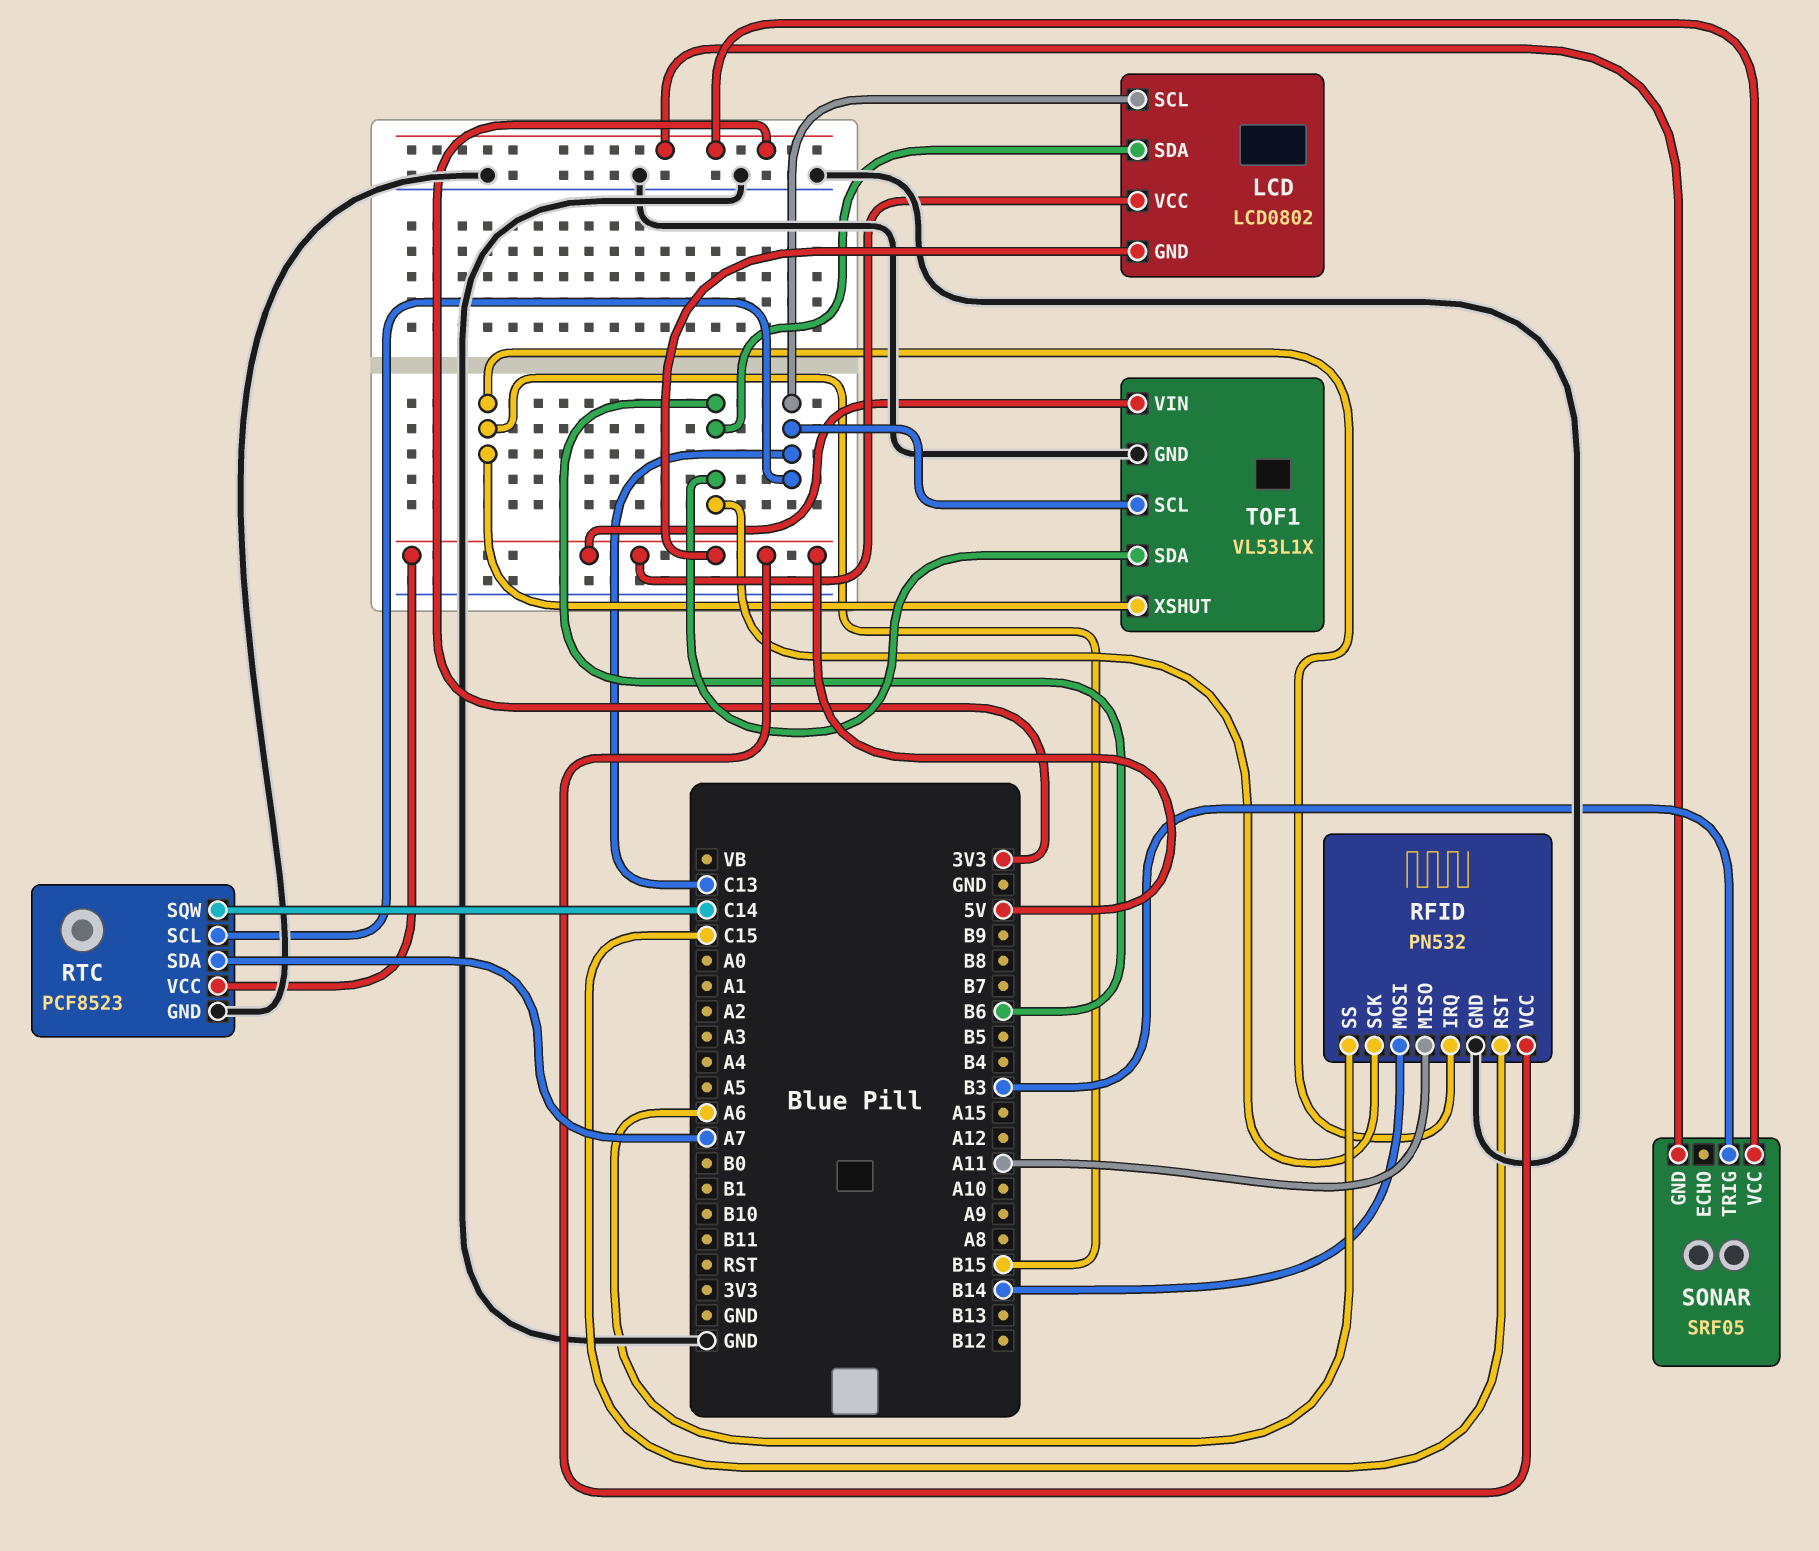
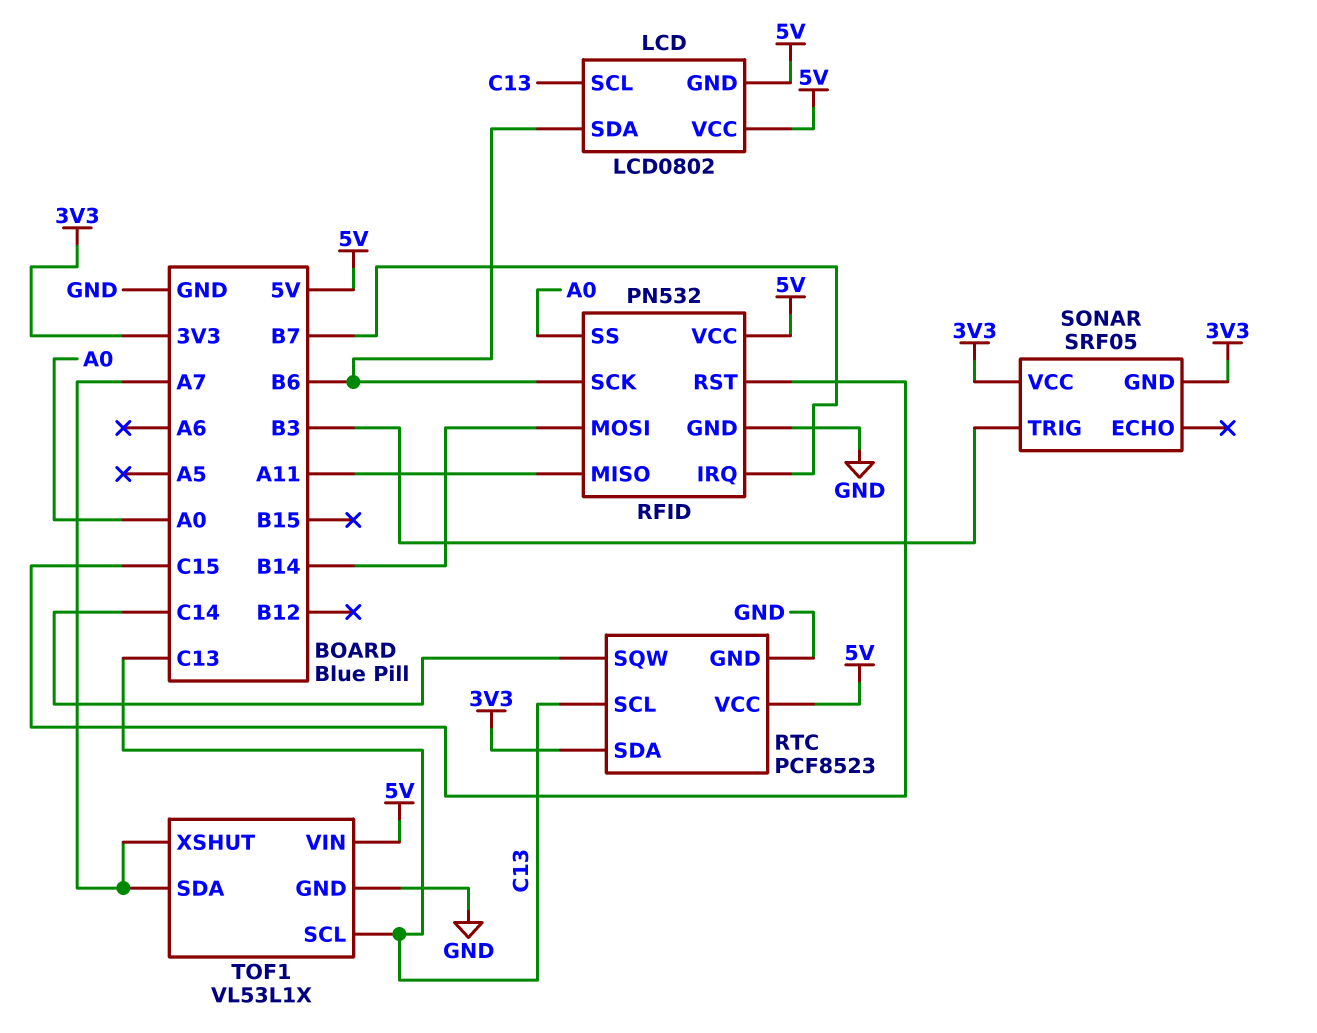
RFID pin IRQ: B15 -> B7
RFID pin SS: A6 -> A0
RTC pin SDA: A7 -> 3V3
TOF1 pin SDA: B6 -> A7
TOF1 pin XSHUT: B15 -> A7

